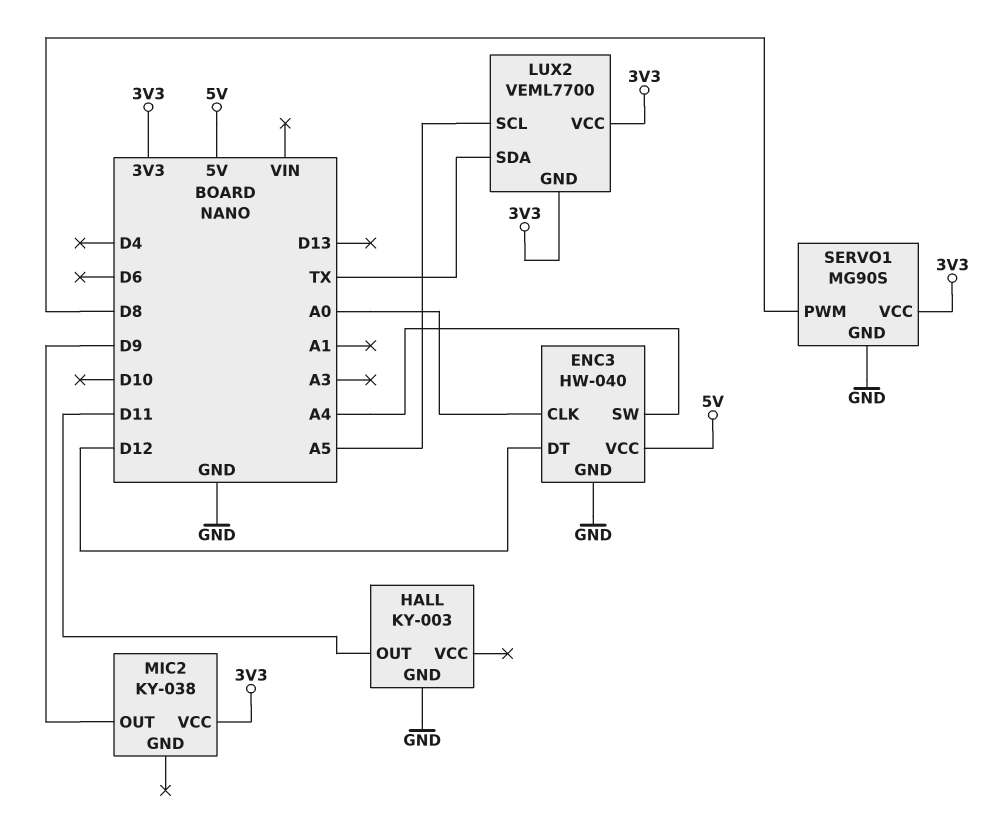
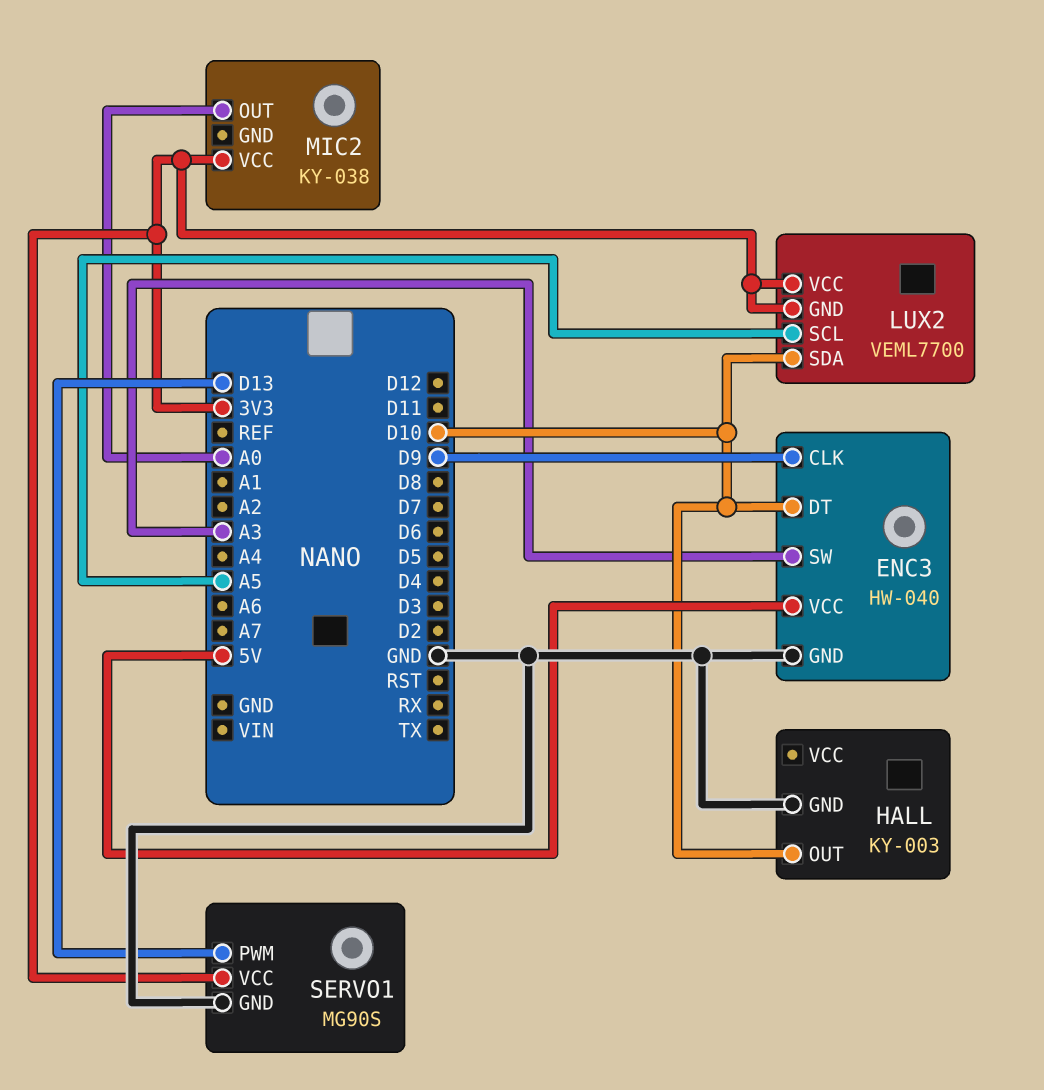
ENC3 pin CLK: A0 -> D9
ENC3 pin DT: D12 -> D10
ENC3 pin SW: A4 -> A3
HALL pin OUT: D11 -> D10
LUX2 pin SDA: TX -> D10
MIC2 pin OUT: D9 -> A0
SERVO1 pin PWM: D8 -> D13

